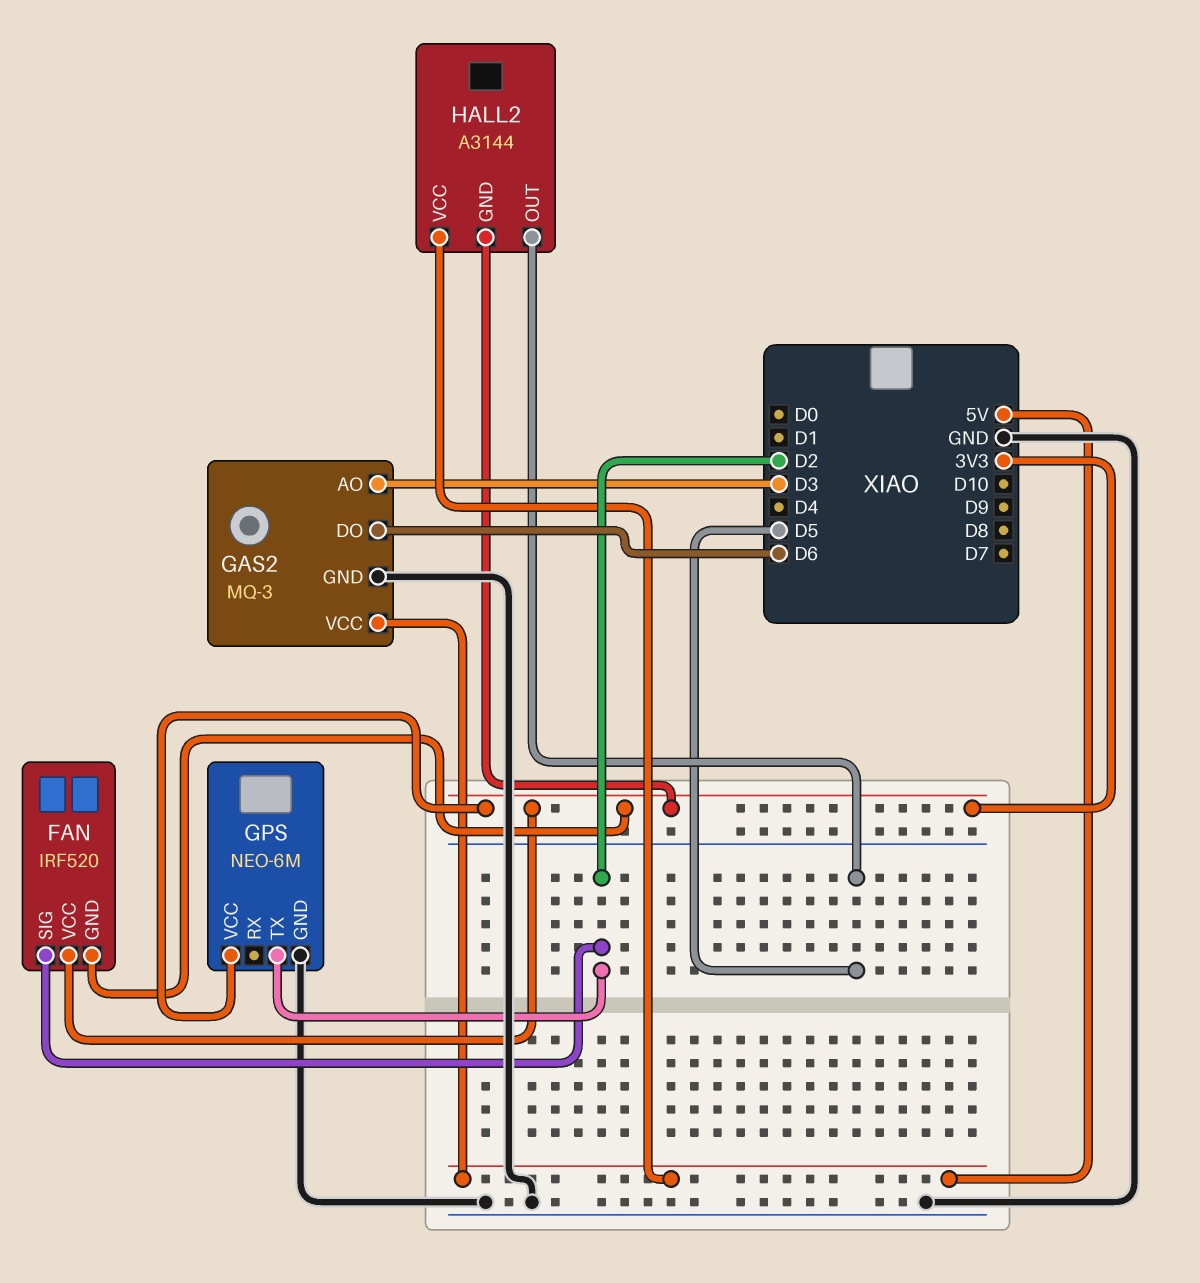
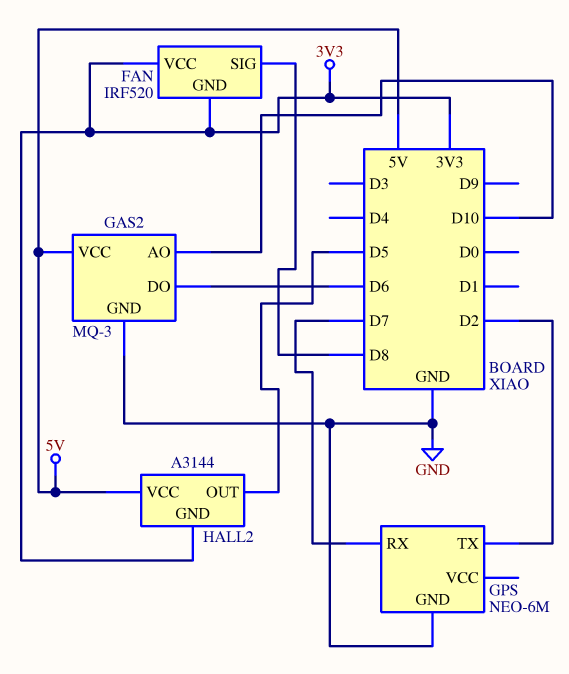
FAN pin SIG: D2 -> D8
GAS2 pin AO: D3 -> D10
GPS pin RX: none -> D7
GPS pin VCC: 3V3 -> none

